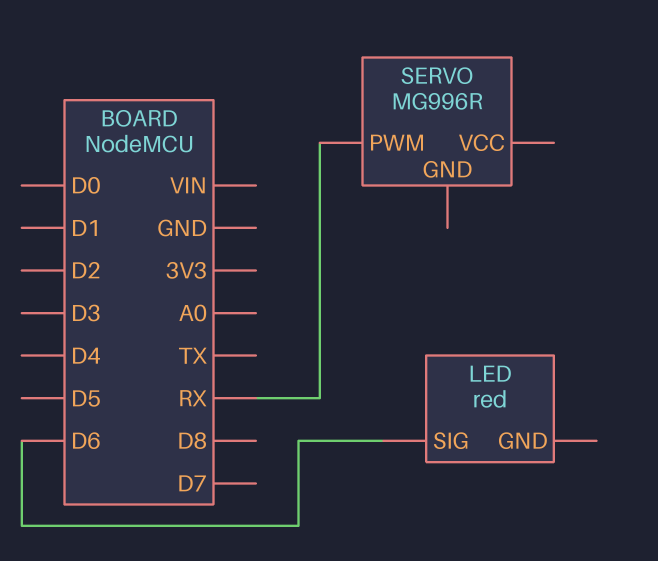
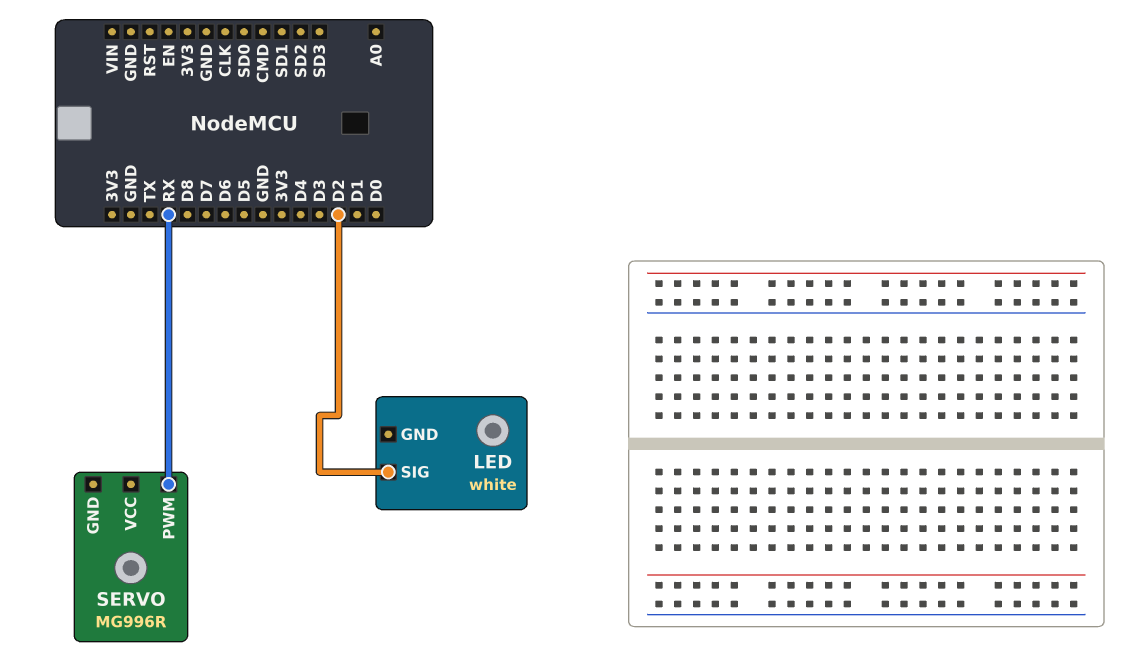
LED: red -> white
LED pin SIG: D6 -> D2

